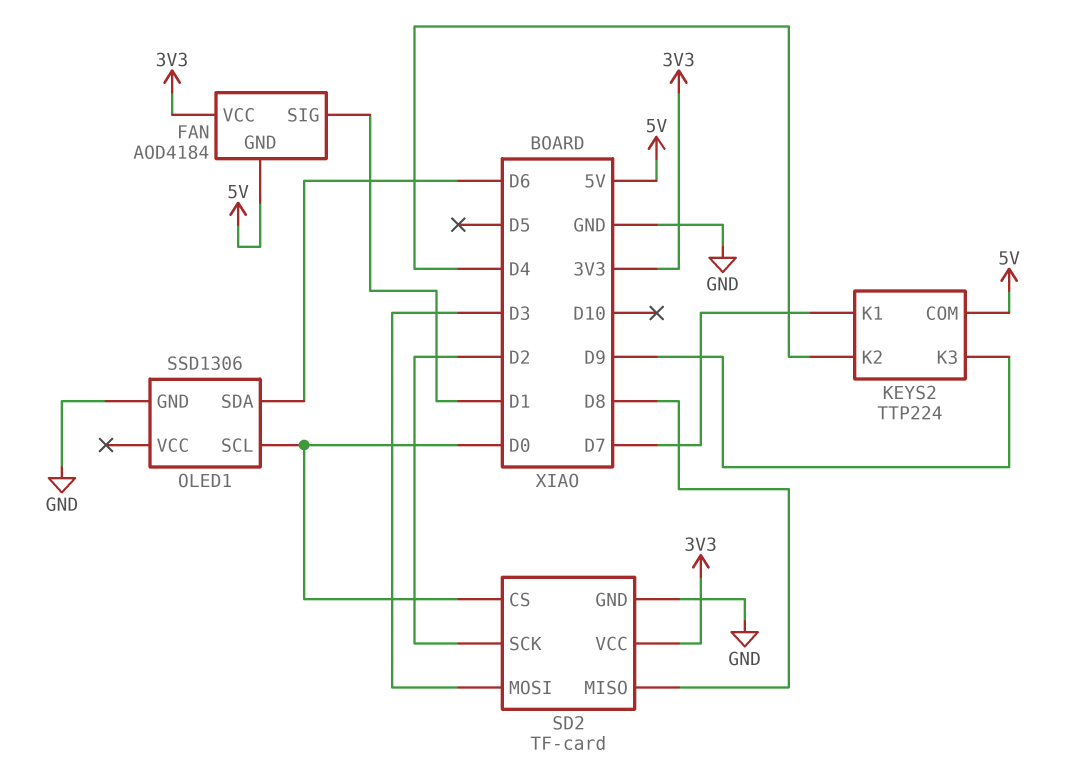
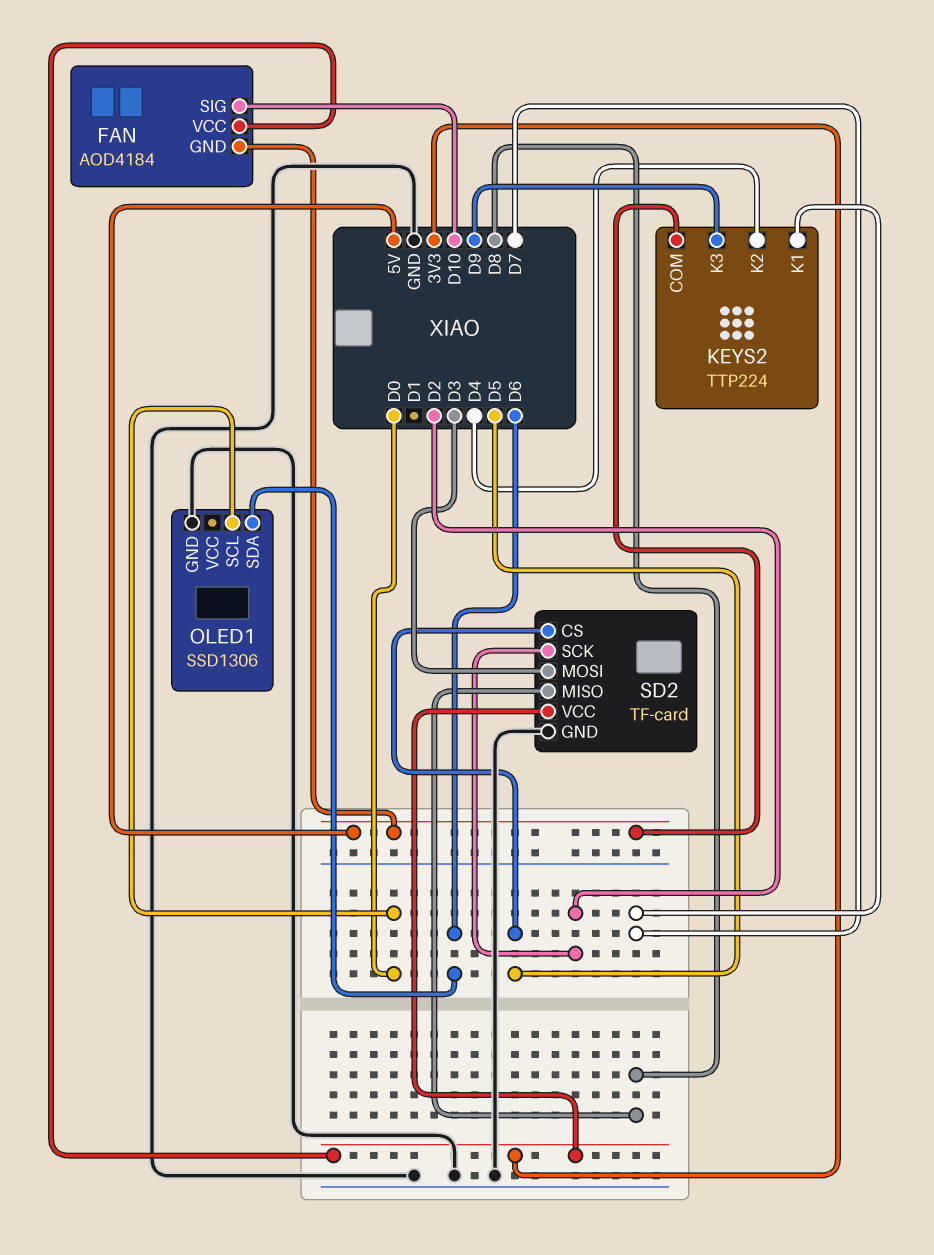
FAN pin SIG: D1 -> D10
SD2 pin CS: D0 -> D5

